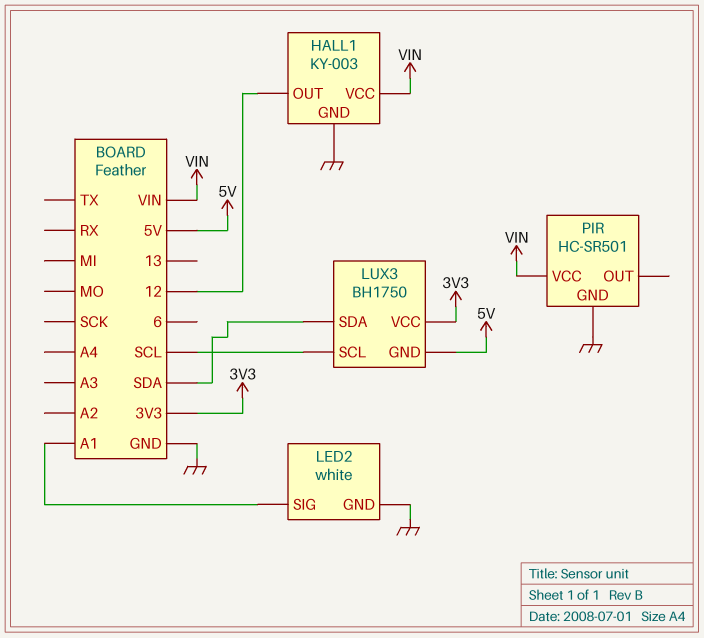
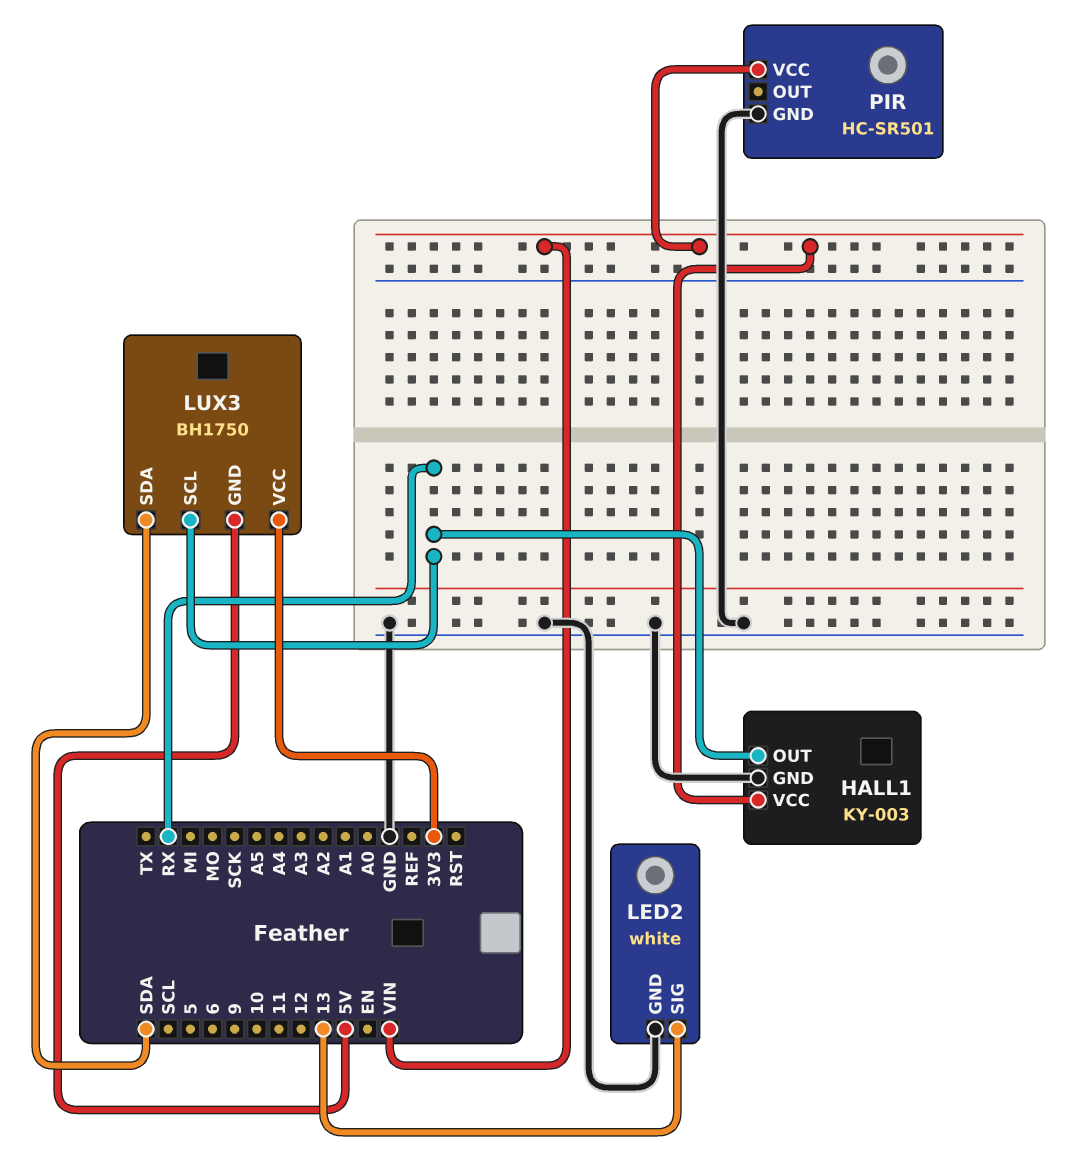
HALL1 pin OUT: 12 -> RX
LED2 pin SIG: A1 -> 13
LUX3 pin SCL: SCL -> RX

